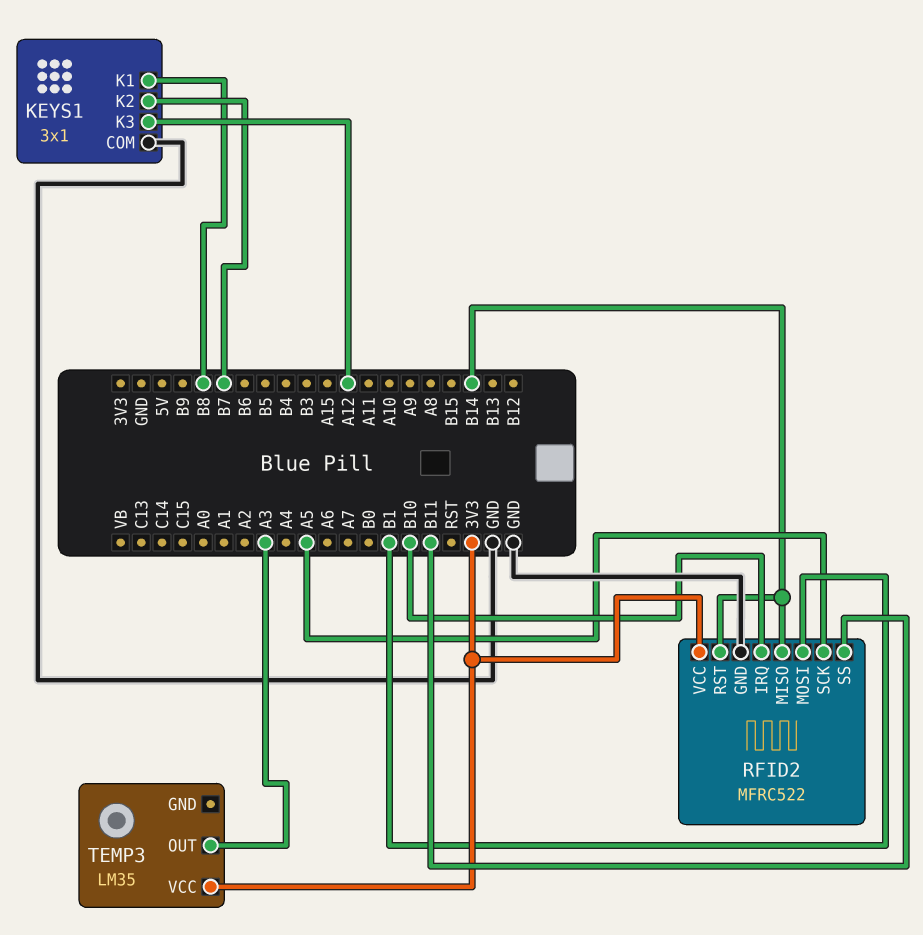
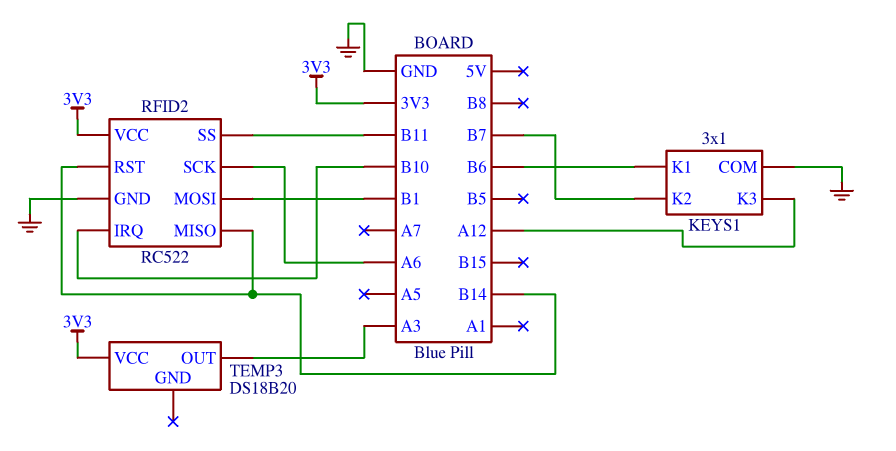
KEYS1 pin K1: B8 -> B6
RFID2: MFRC522 -> RC522
RFID2 pin SCK: A5 -> A6
TEMP3: LM35 -> DS18B20

